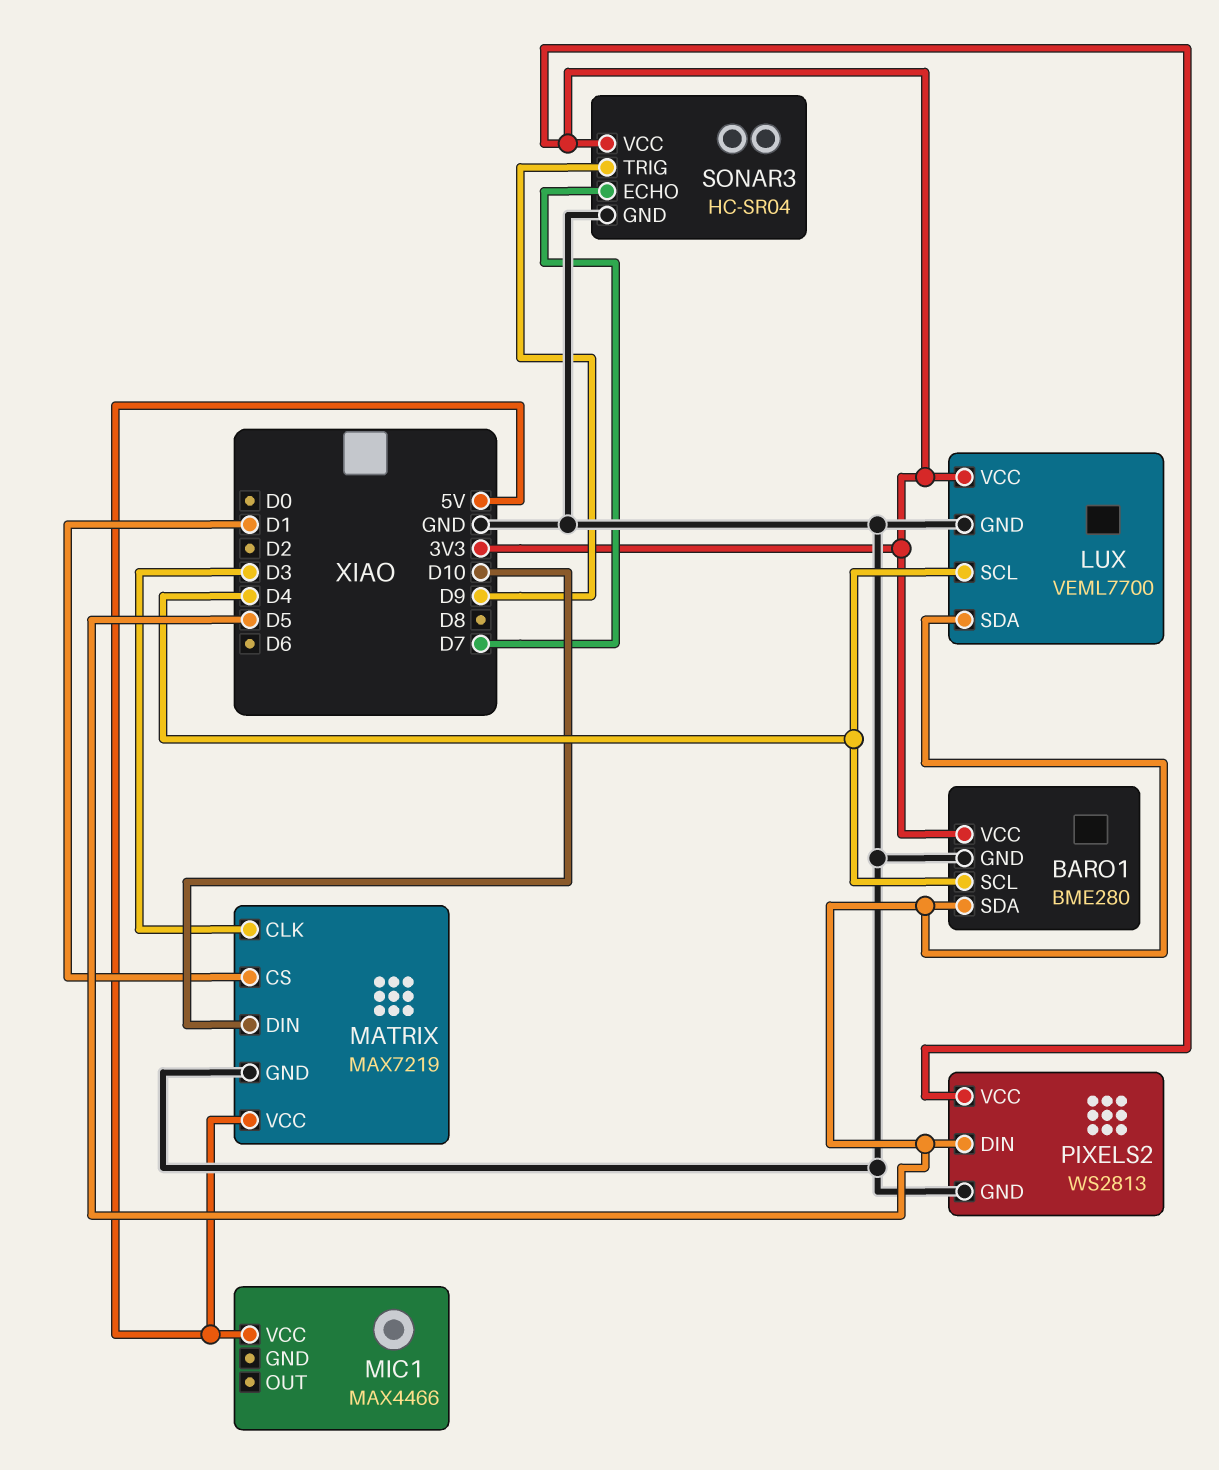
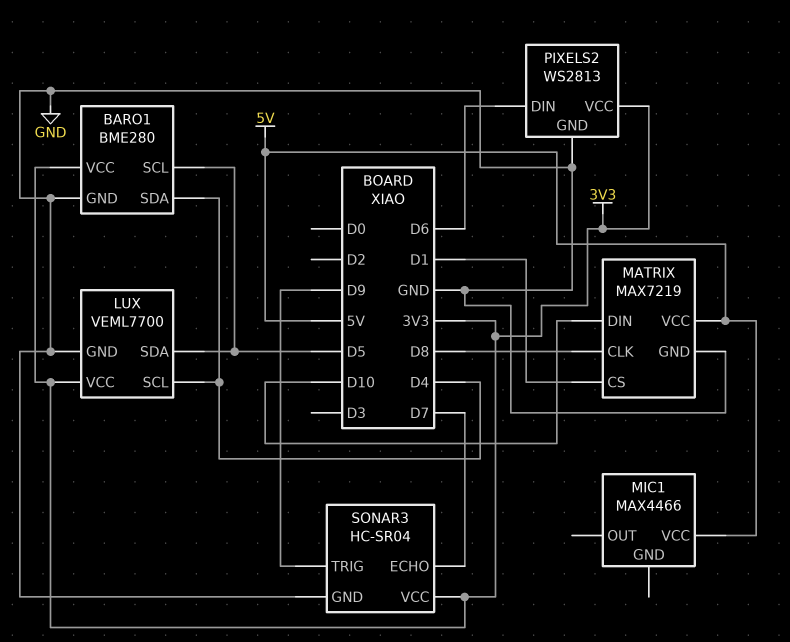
BARO1 pin SCL: D4 -> D5
BARO1 pin SDA: D5 -> D4
MATRIX pin CLK: D3 -> D8
PIXELS2 pin DIN: D5 -> D6

